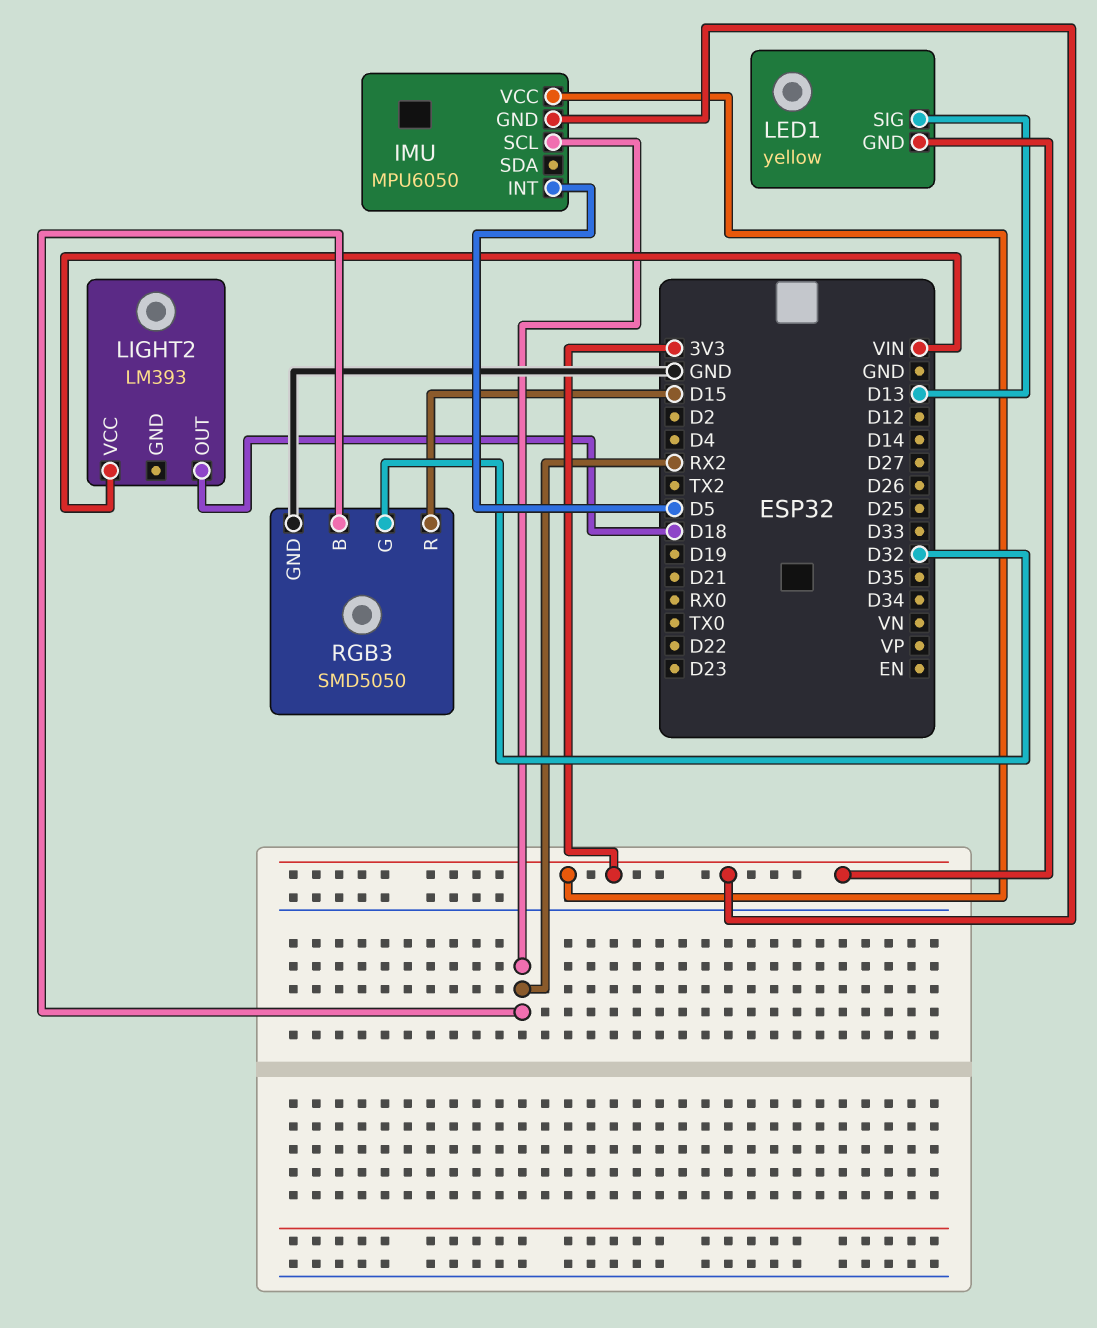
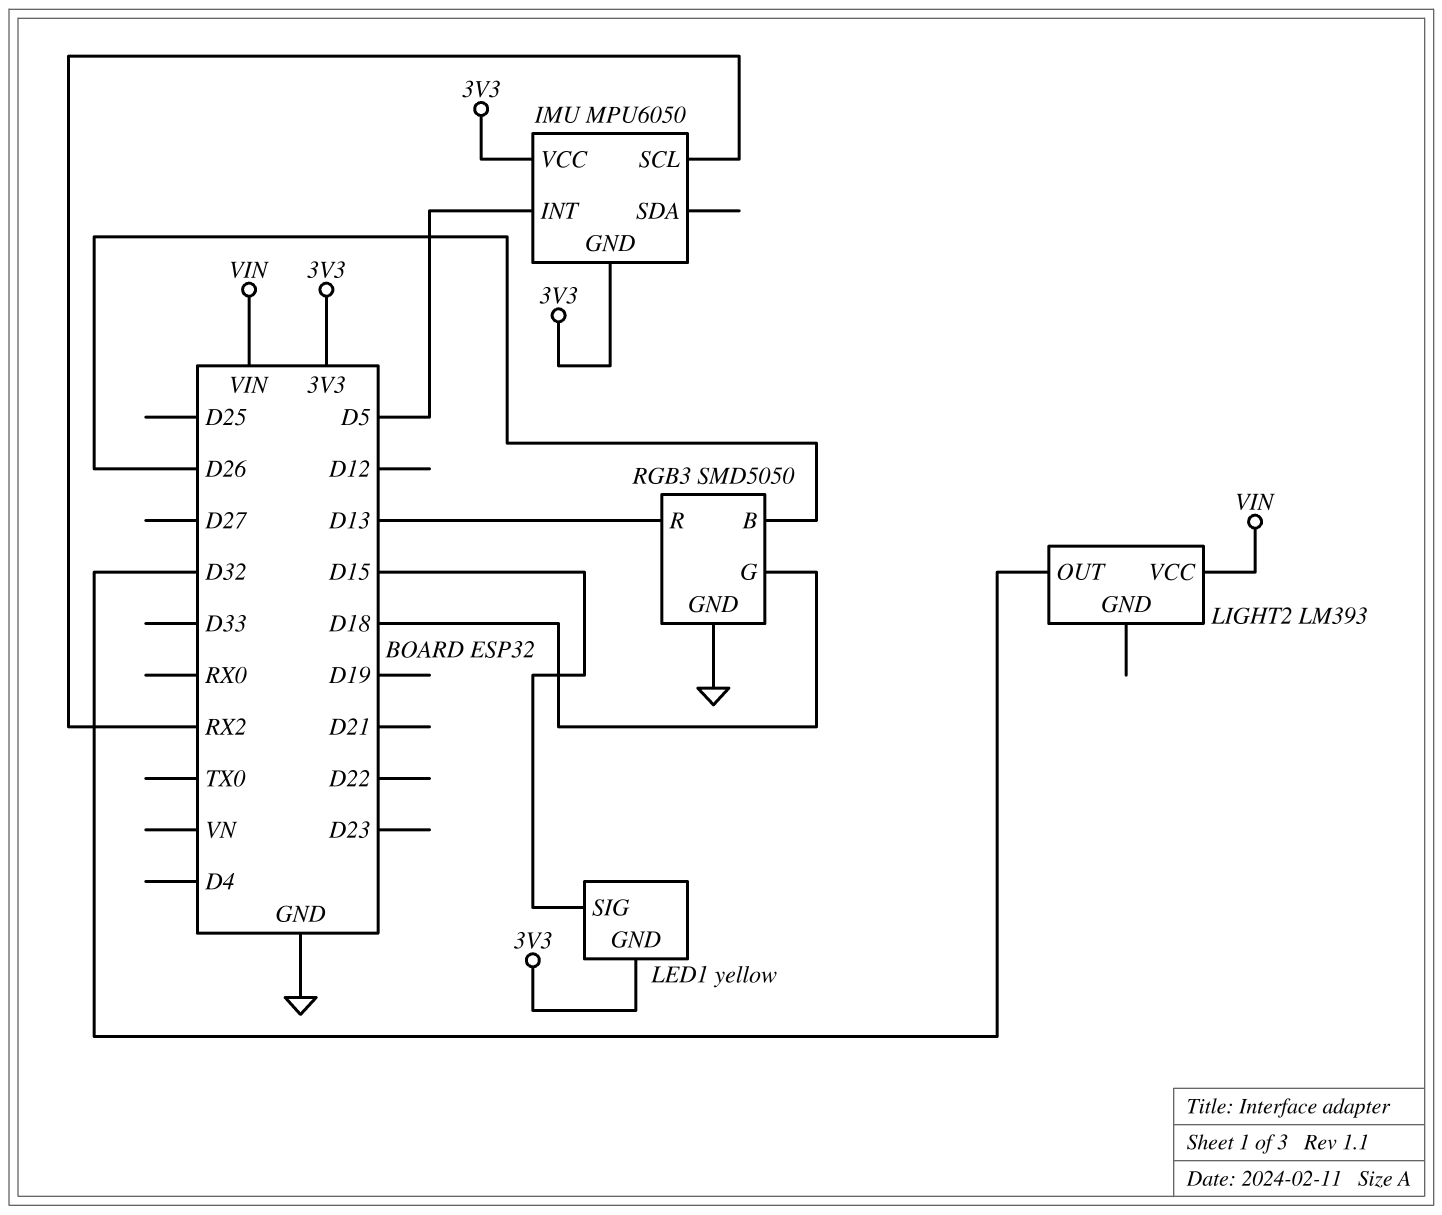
LED1 pin SIG: D13 -> D15
LIGHT2 pin OUT: D18 -> D32
RGB3 pin B: RX2 -> D26
RGB3 pin G: D32 -> D18
RGB3 pin R: D15 -> D13

